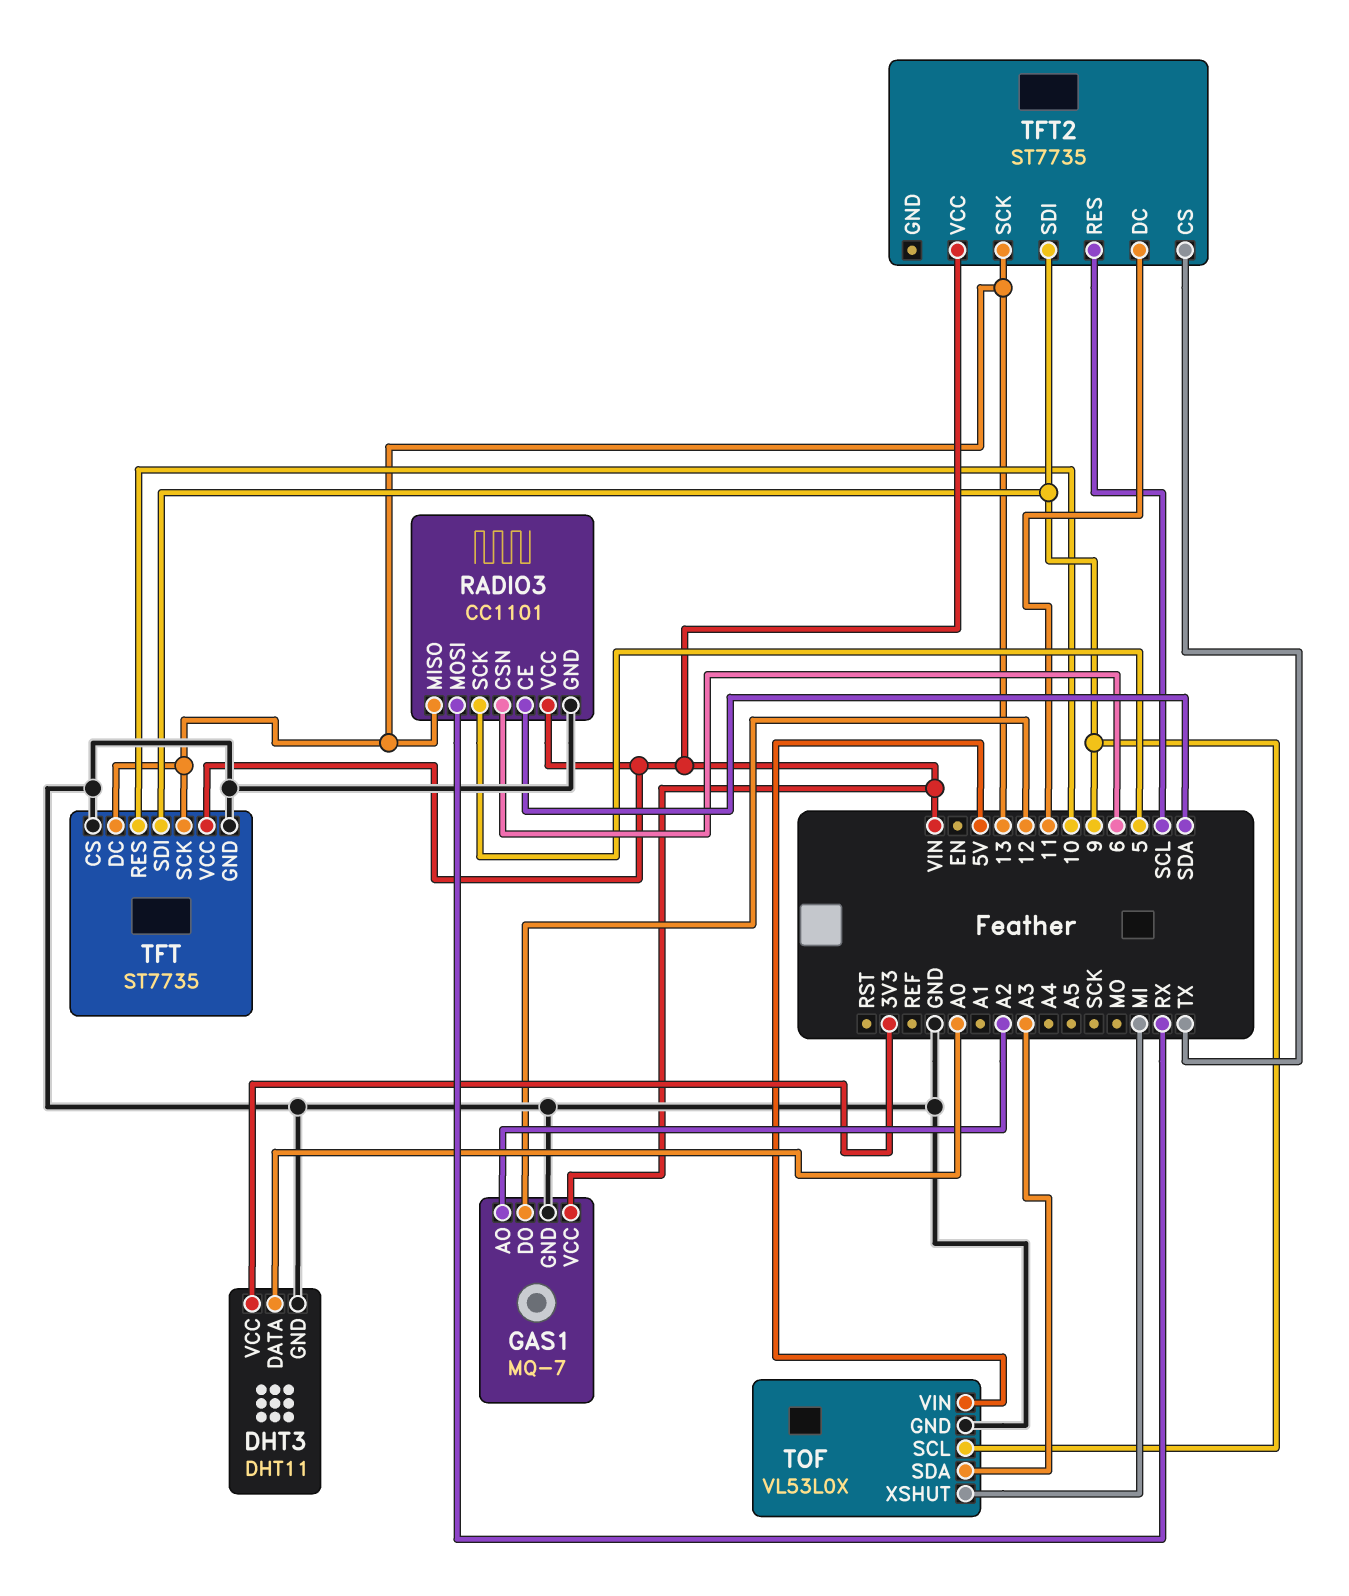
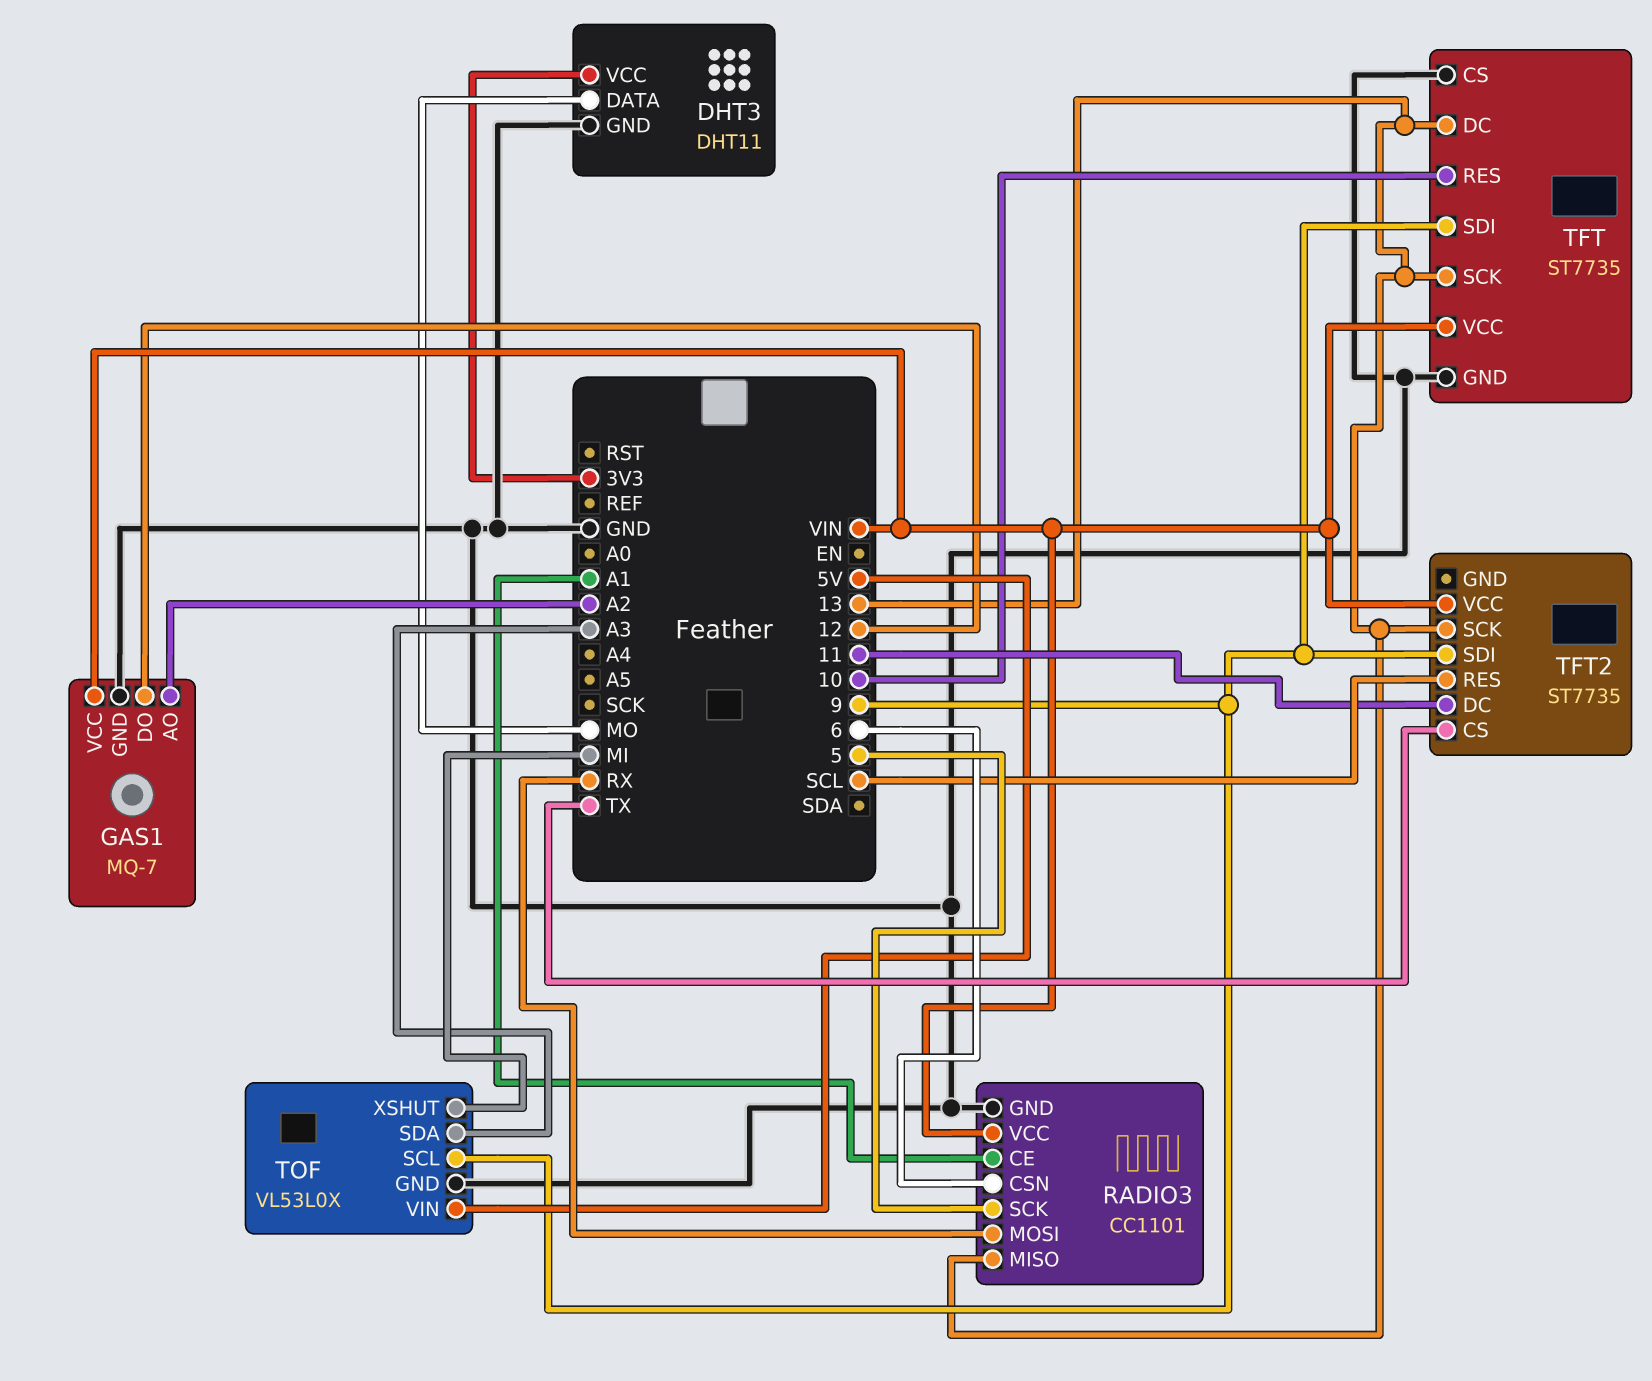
DHT3 pin DATA: A0 -> MO
RADIO3 pin CE: SDA -> A1

